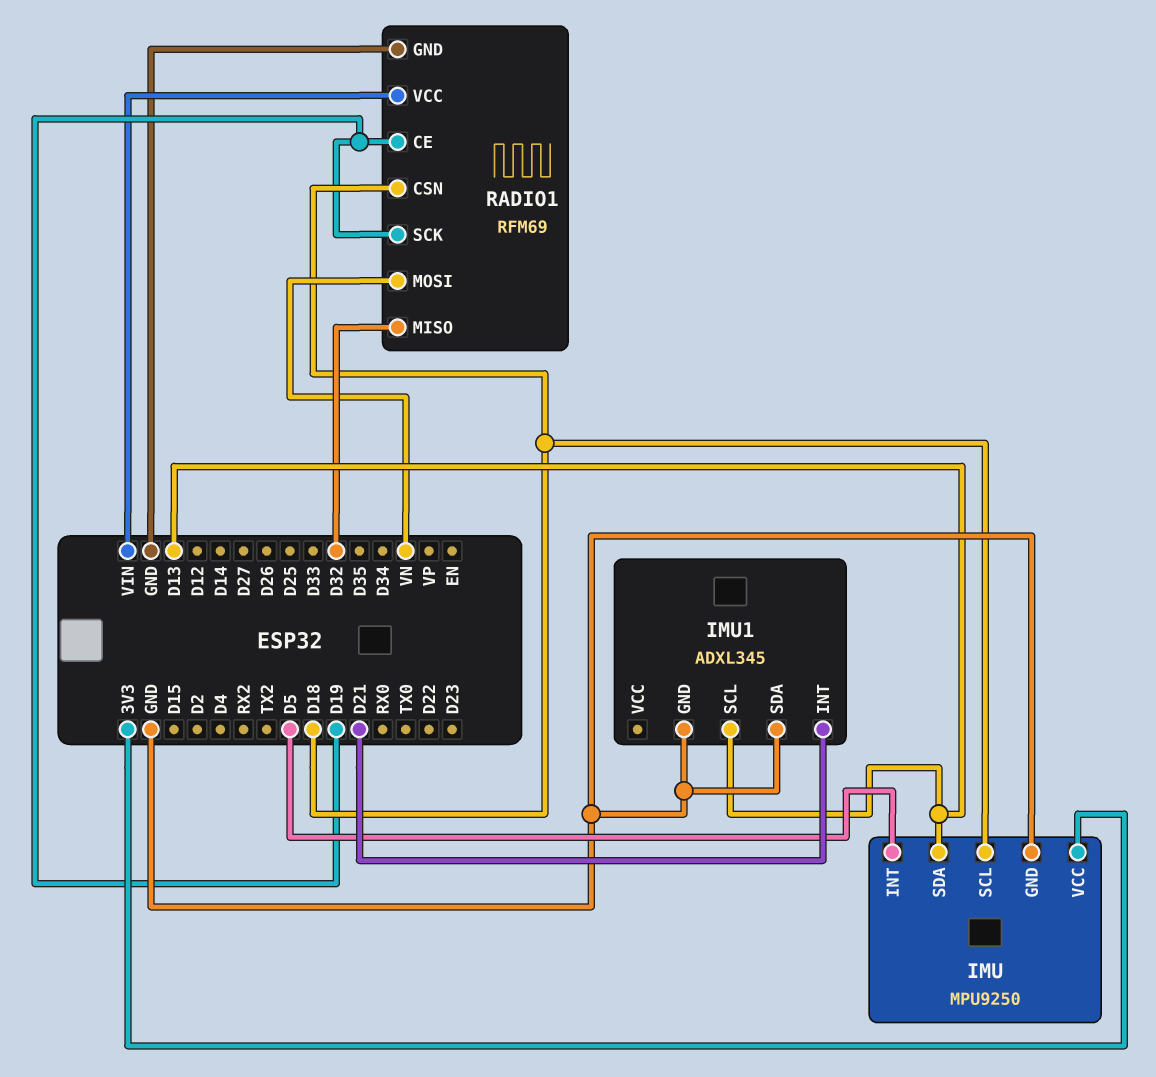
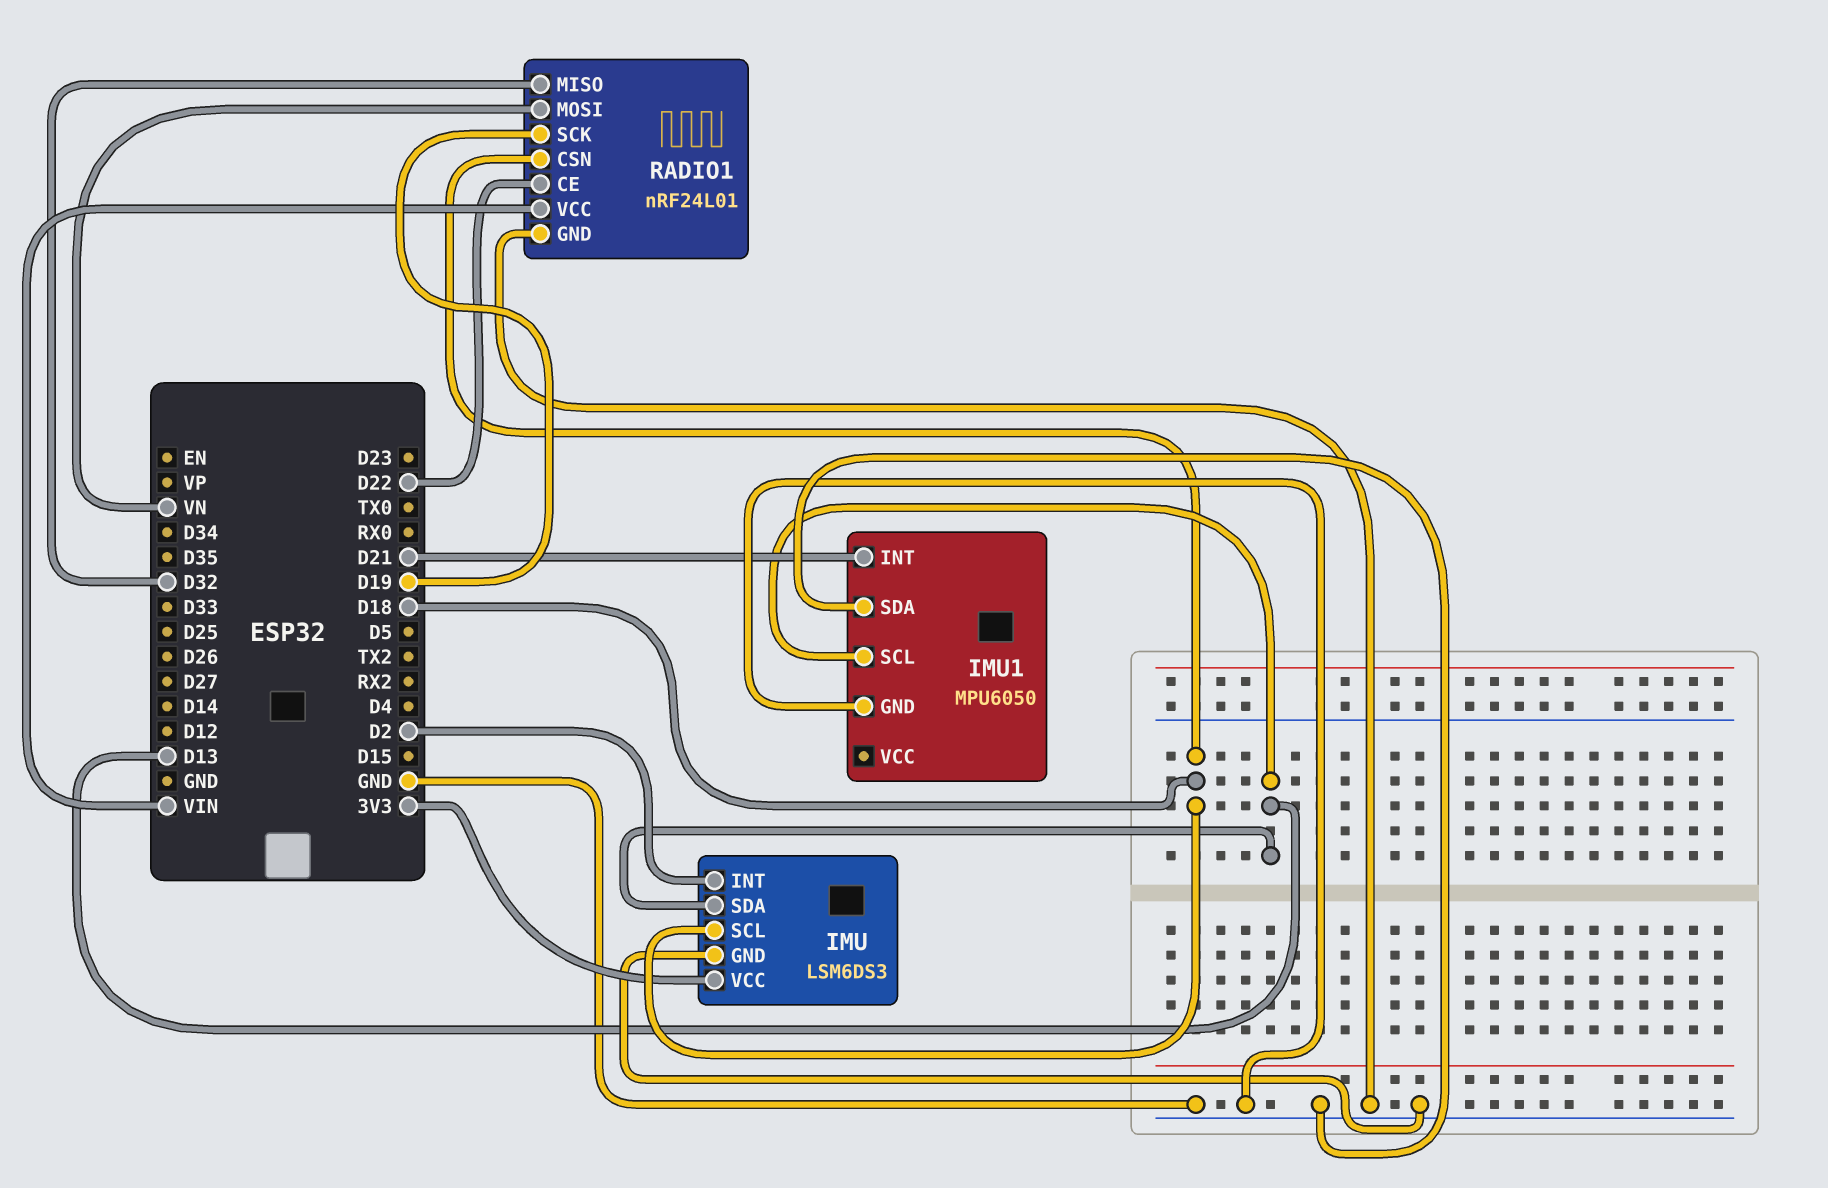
IMU: MPU9250 -> LSM6DS3
IMU pin INT: D5 -> D2
IMU1: ADXL345 -> MPU6050
RADIO1: RFM69 -> nRF24L01
RADIO1 pin CE: D19 -> D22

